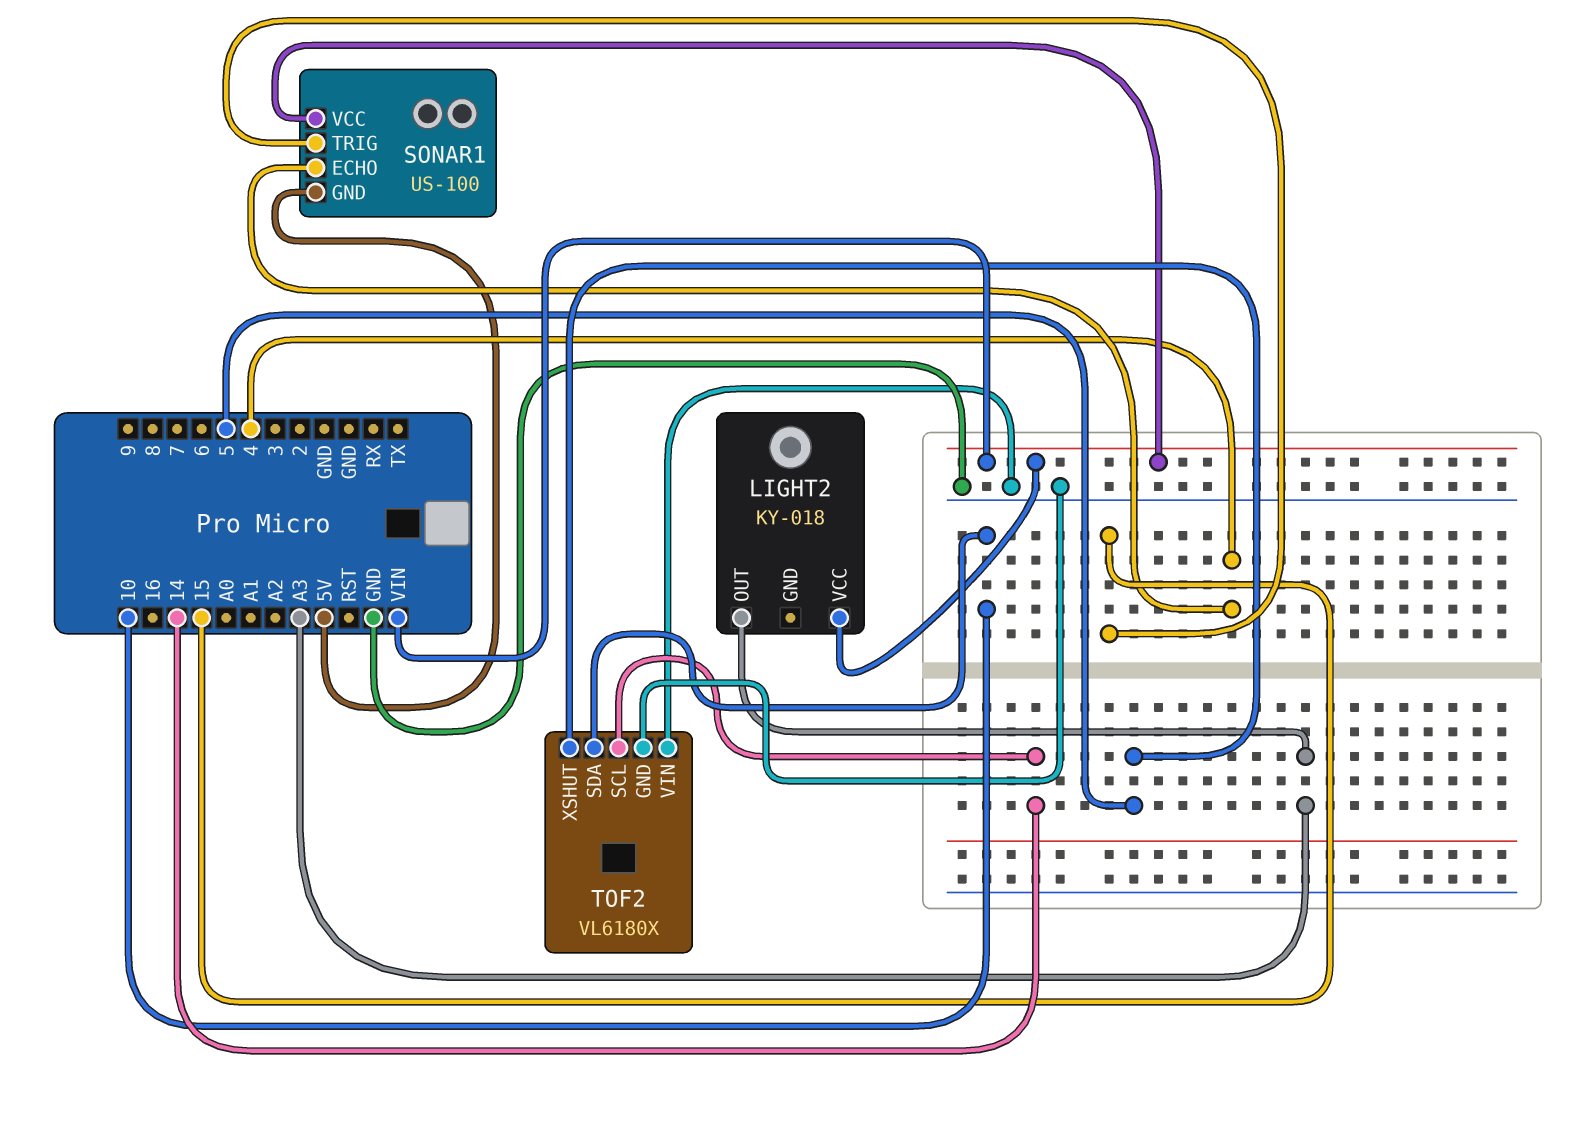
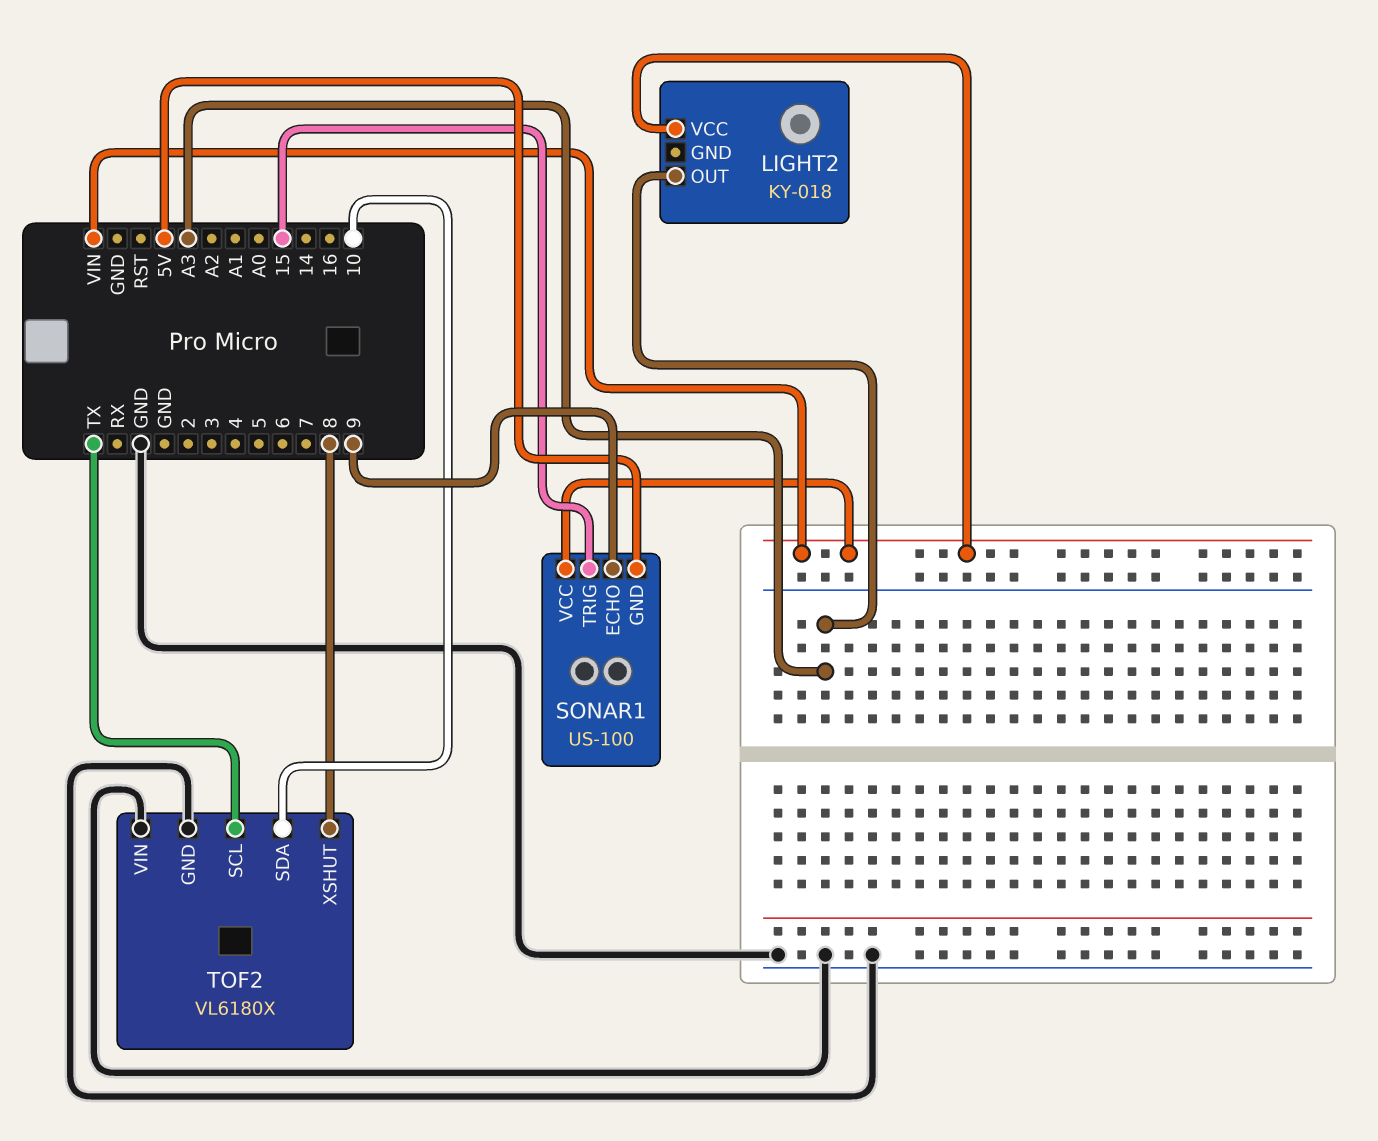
SONAR1 pin ECHO: 4 -> 9
TOF2 pin SCL: 14 -> TX
TOF2 pin XSHUT: 5 -> 8

